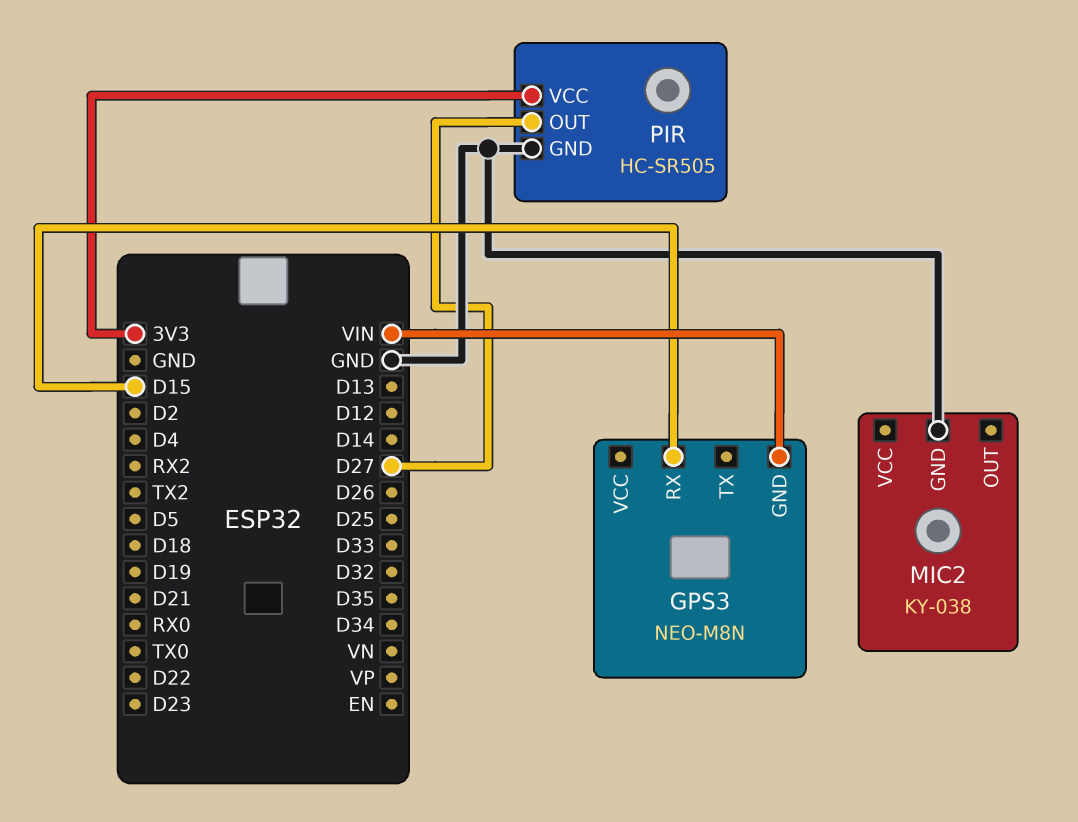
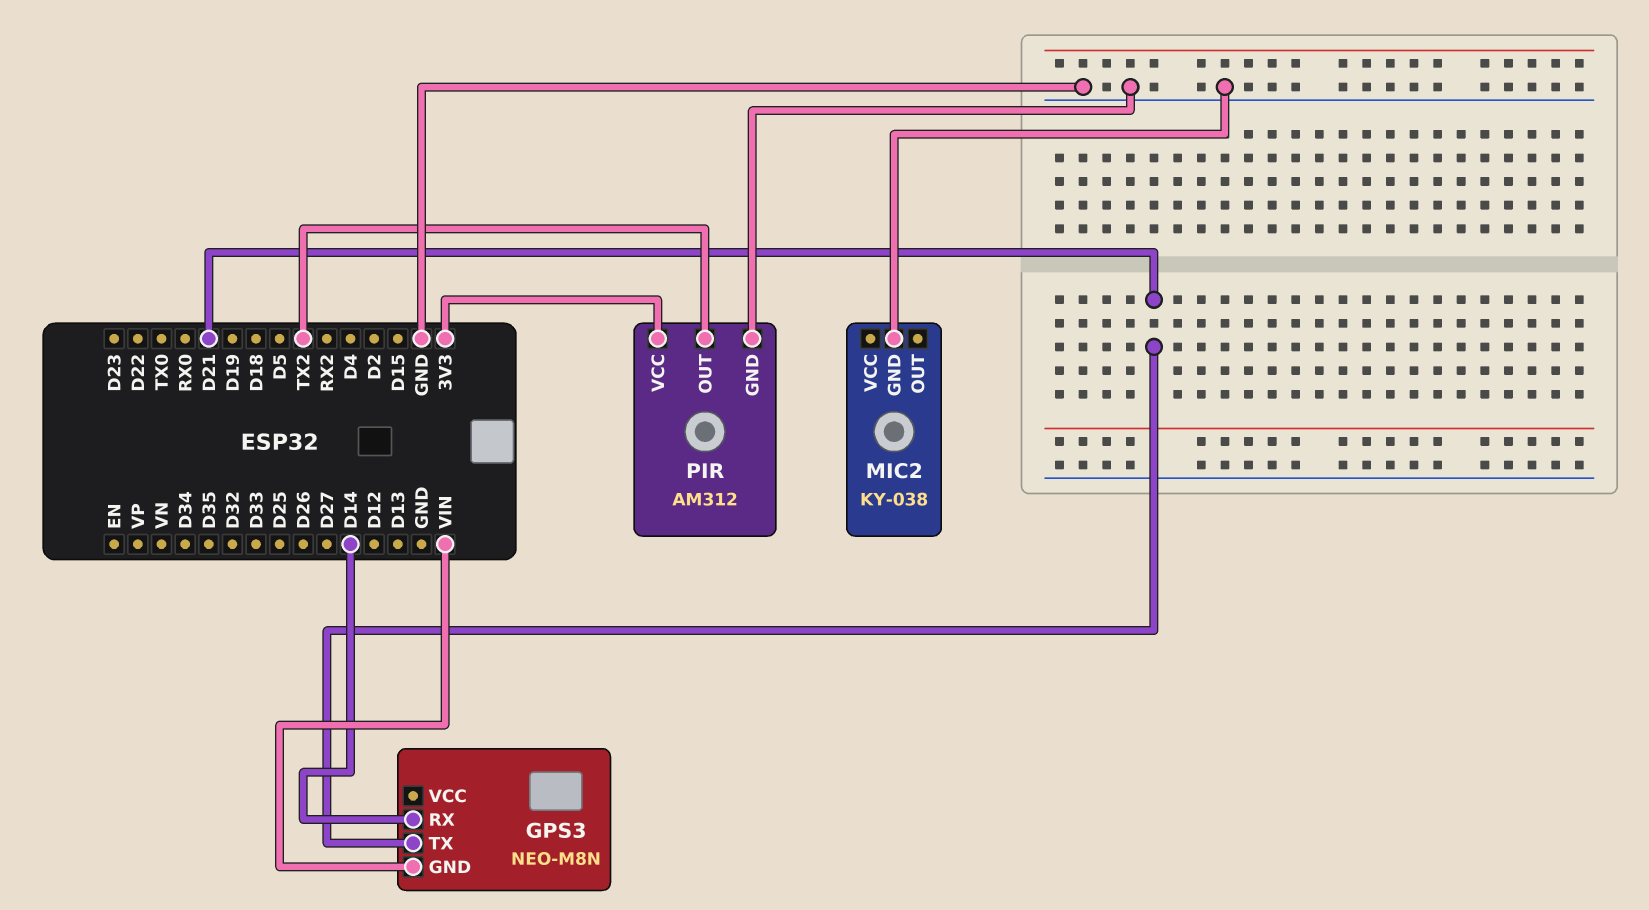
GPS3 pin RX: D15 -> D14
GPS3 pin TX: none -> D21
PIR: HC-SR505 -> AM312
PIR pin OUT: D27 -> TX2

